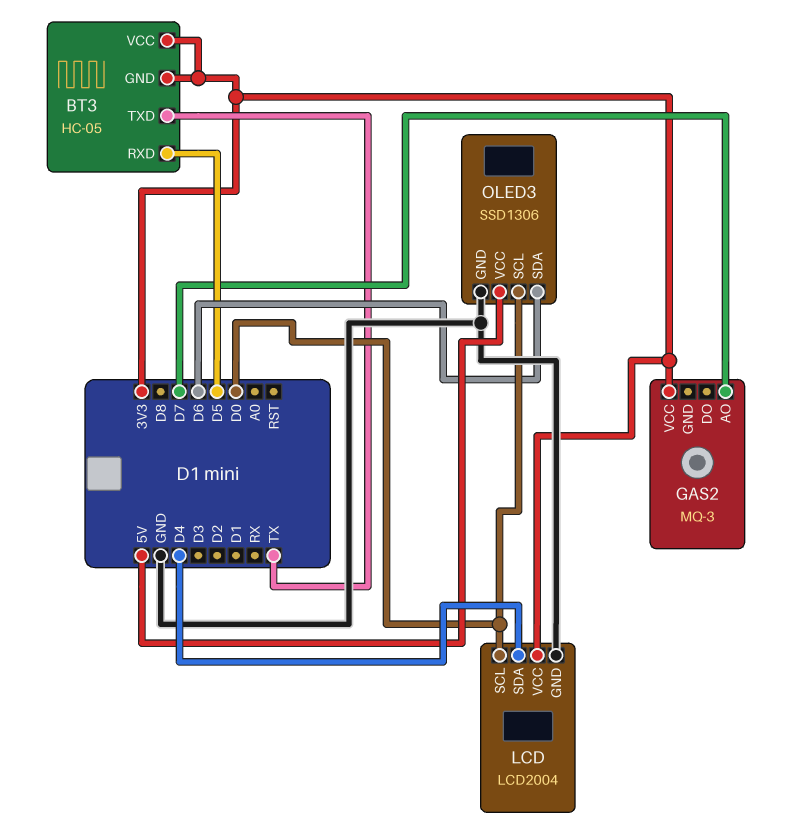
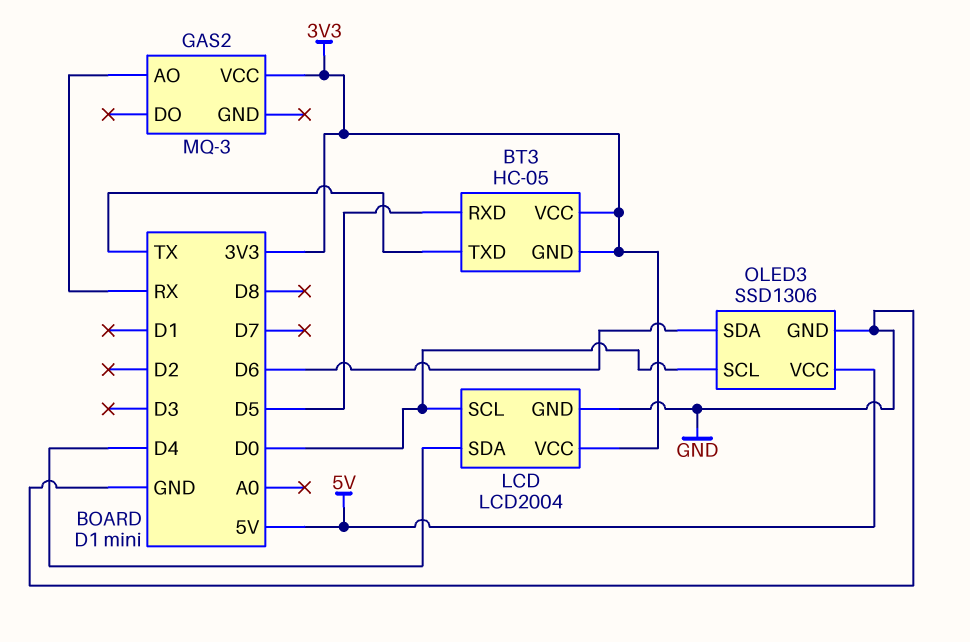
GAS2 pin AO: D7 -> RX

